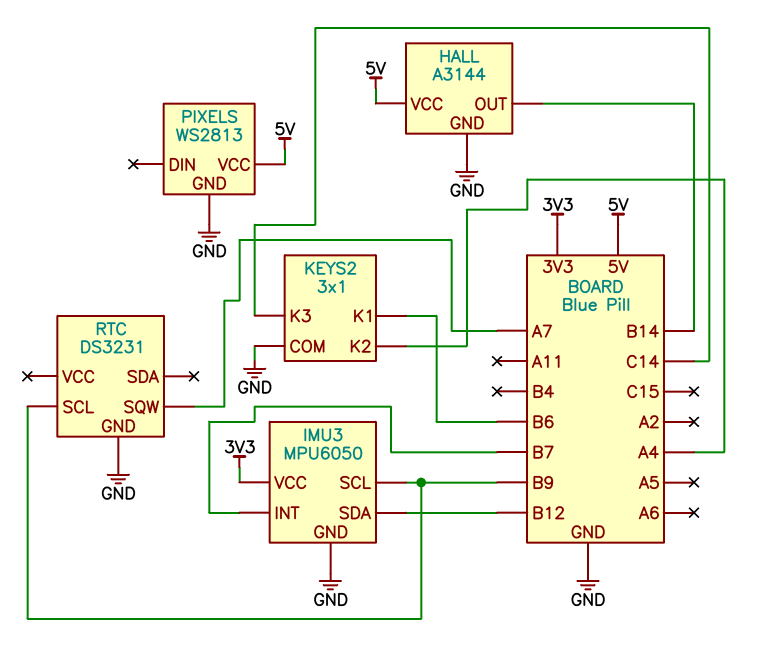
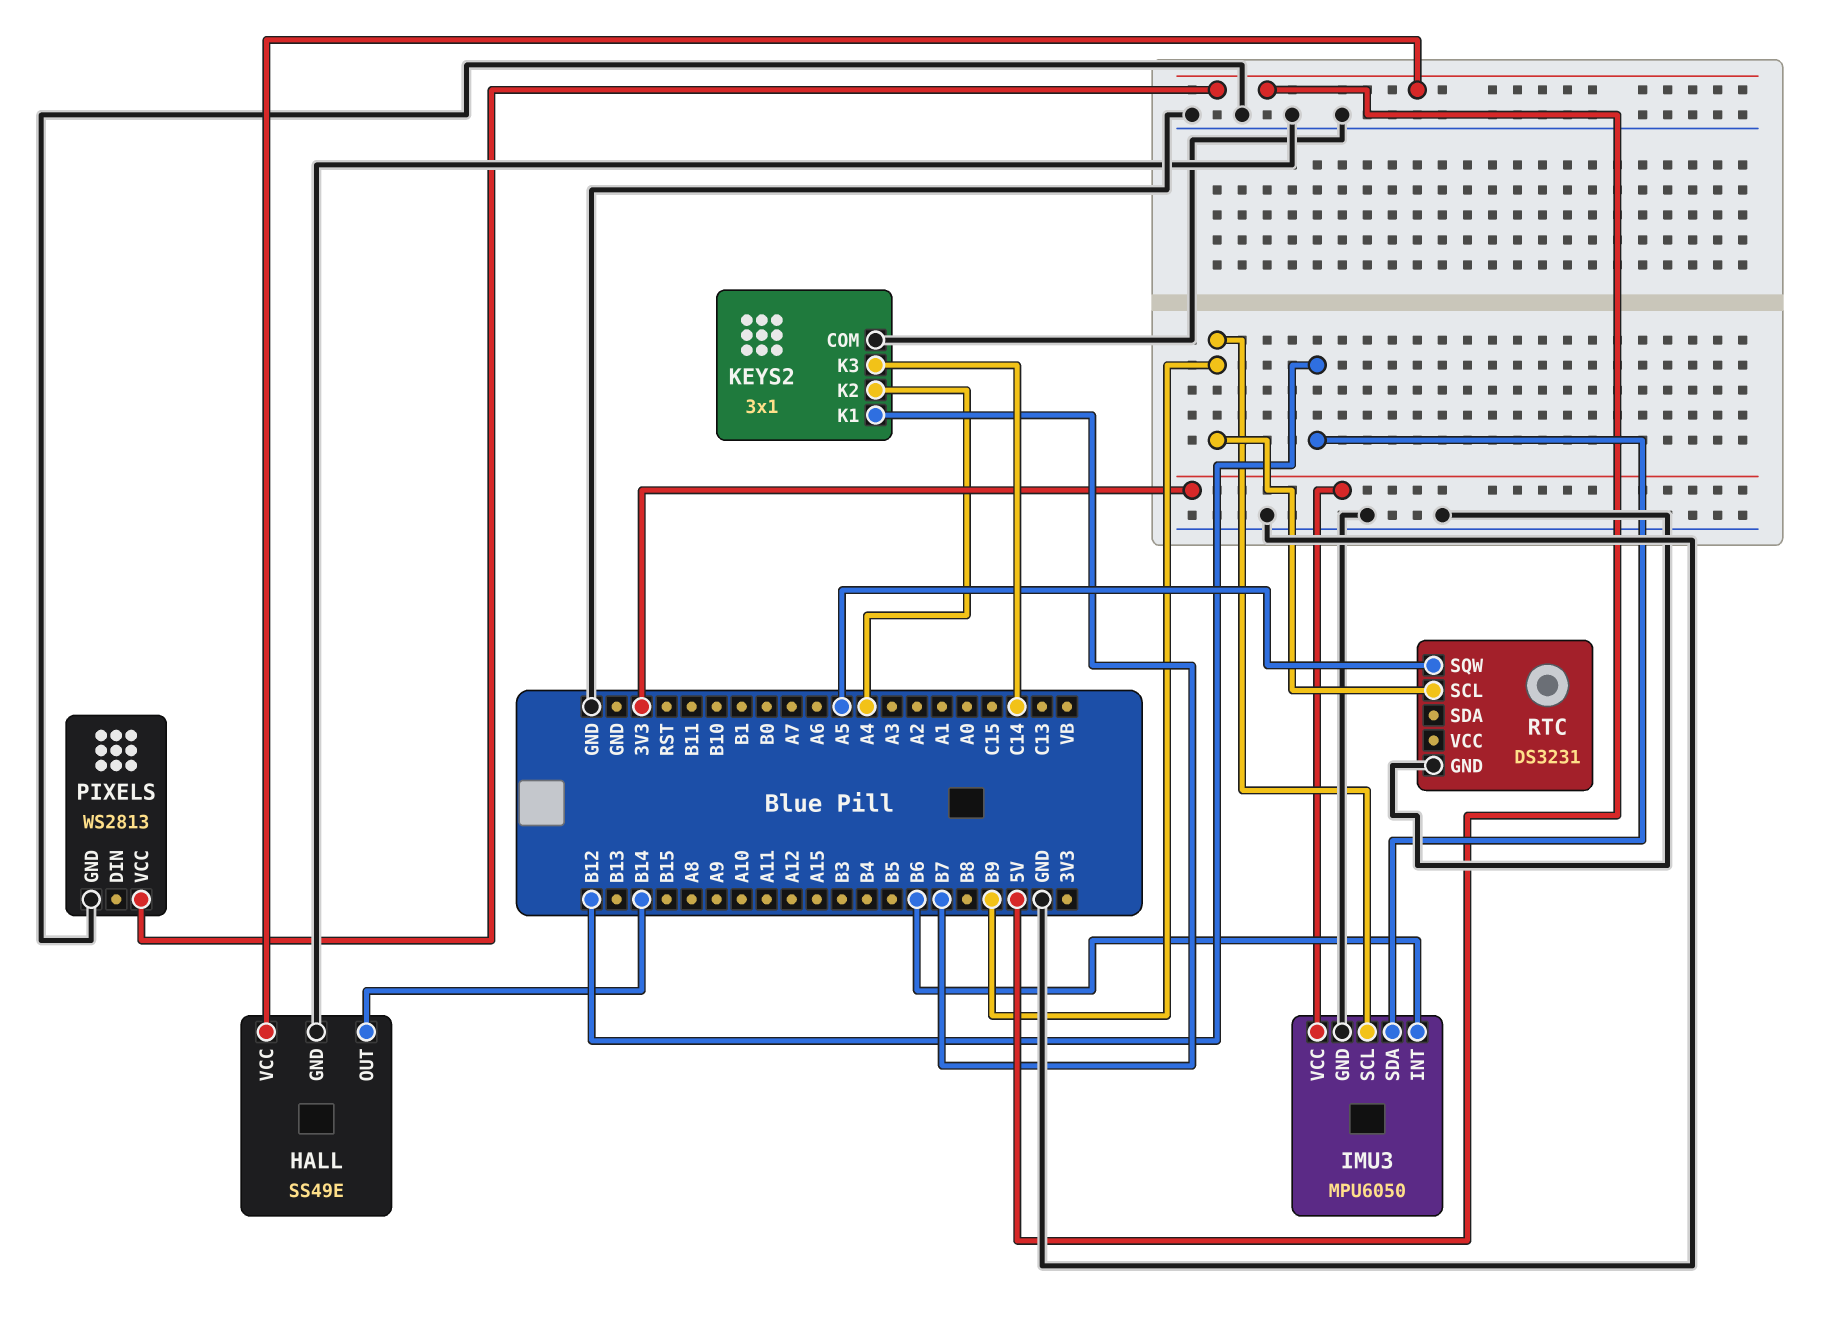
HALL: A3144 -> SS49E
IMU3 pin INT: B7 -> B6
KEYS2 pin K1: B6 -> B7
RTC pin SQW: A7 -> A5

